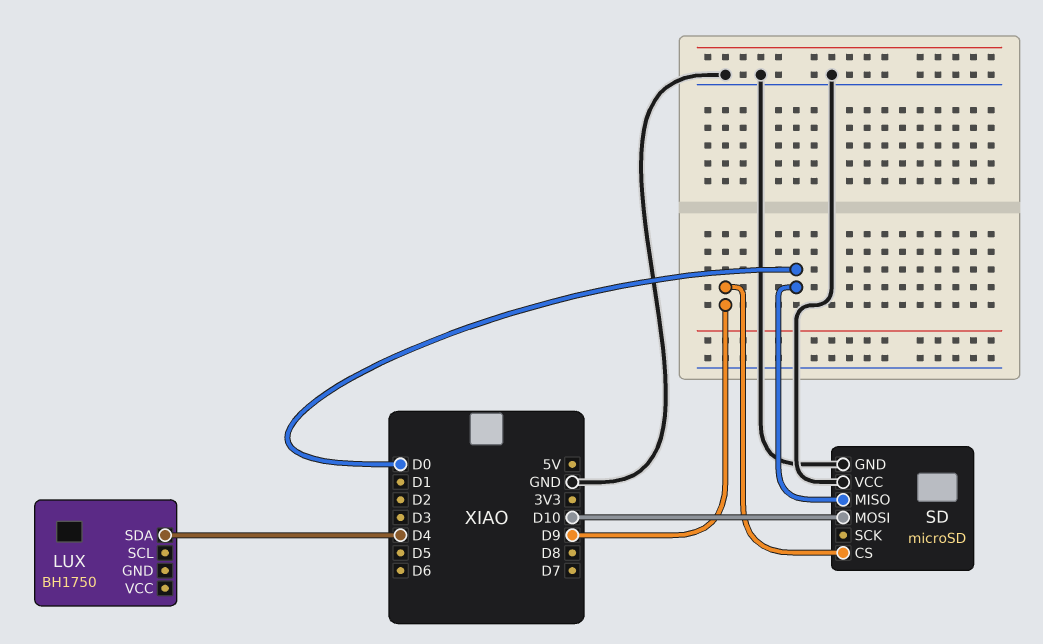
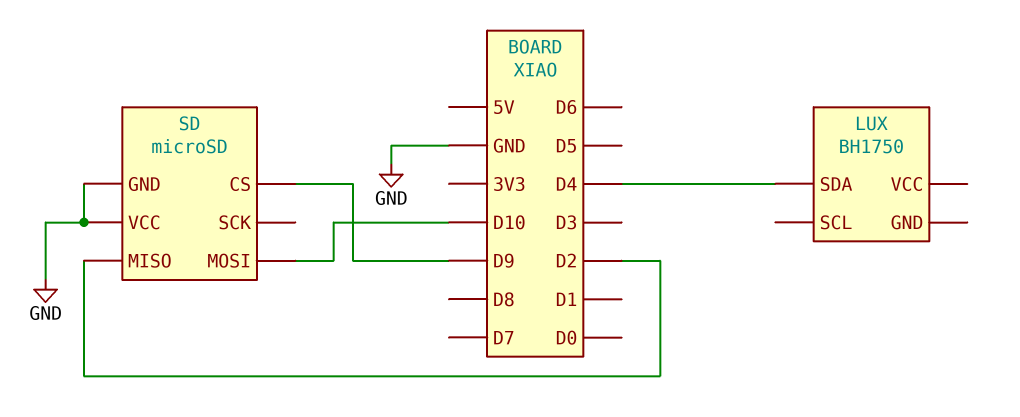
SD pin MISO: D0 -> D2

